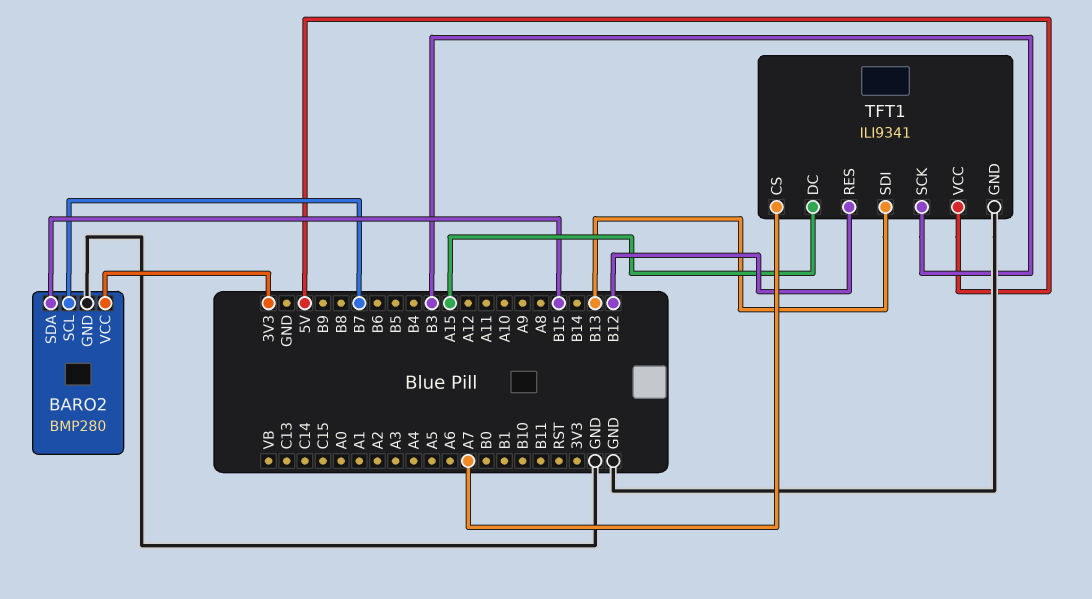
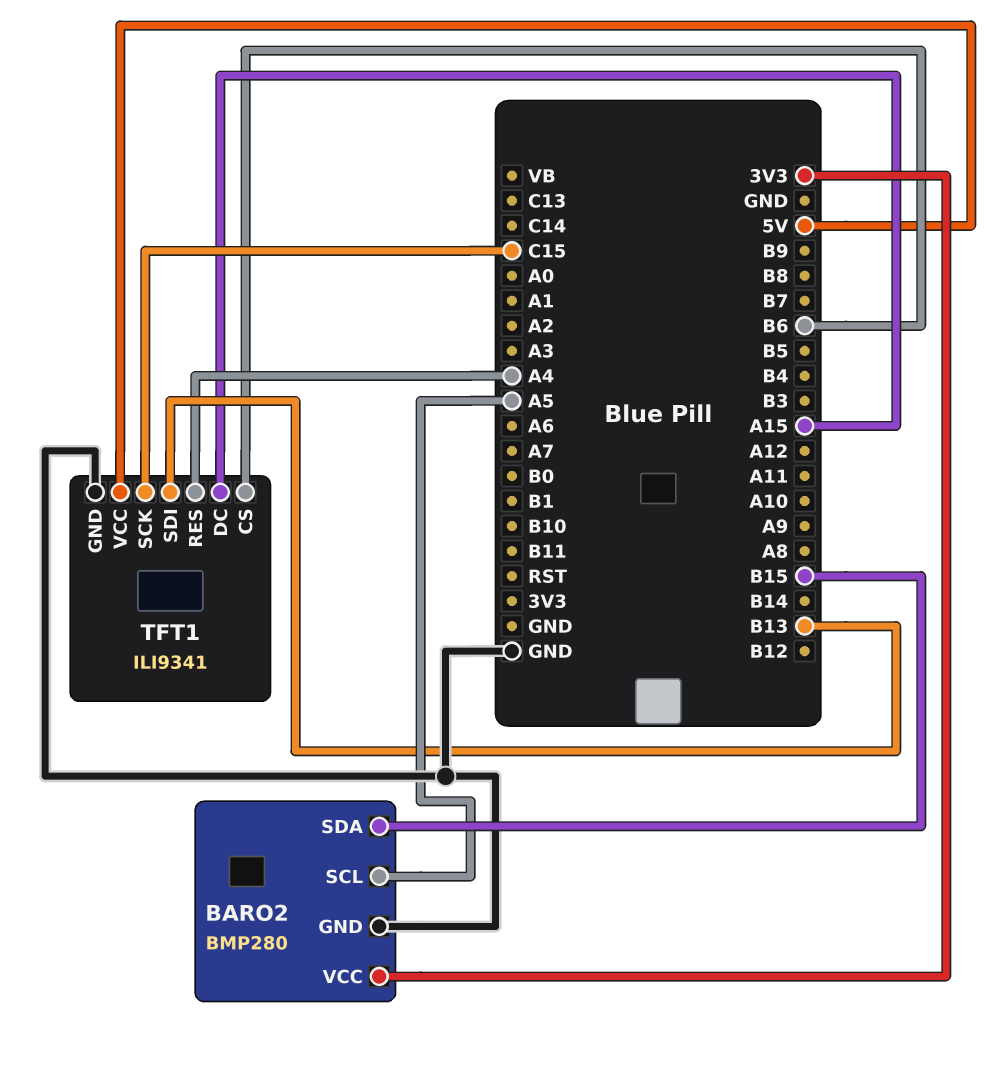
BARO2 pin SCL: B7 -> A5
TFT1 pin CS: A7 -> B6
TFT1 pin RES: B12 -> A4
TFT1 pin SCK: B3 -> C15

